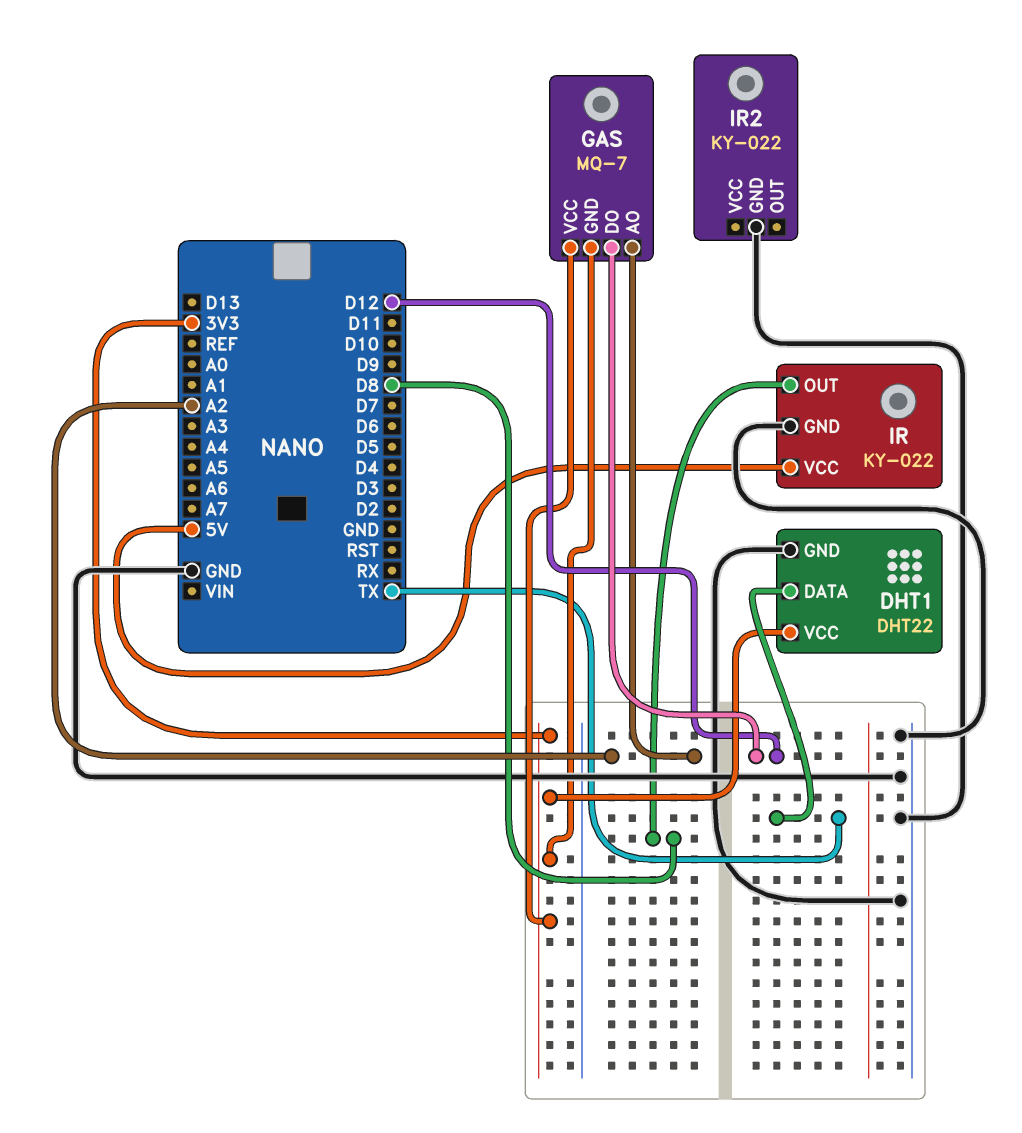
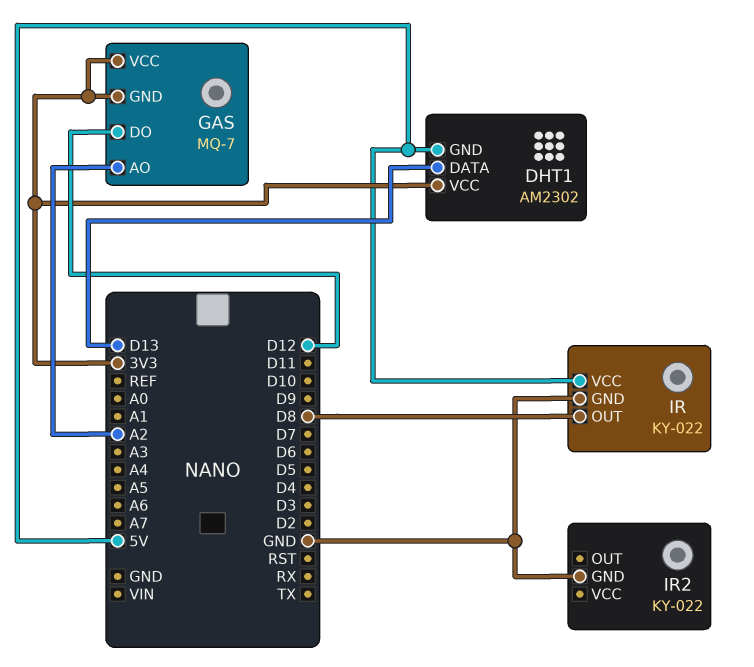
DHT1: DHT22 -> AM2302
DHT1 pin DATA: TX -> D13
DHT1 pin GND: GND -> 5V

